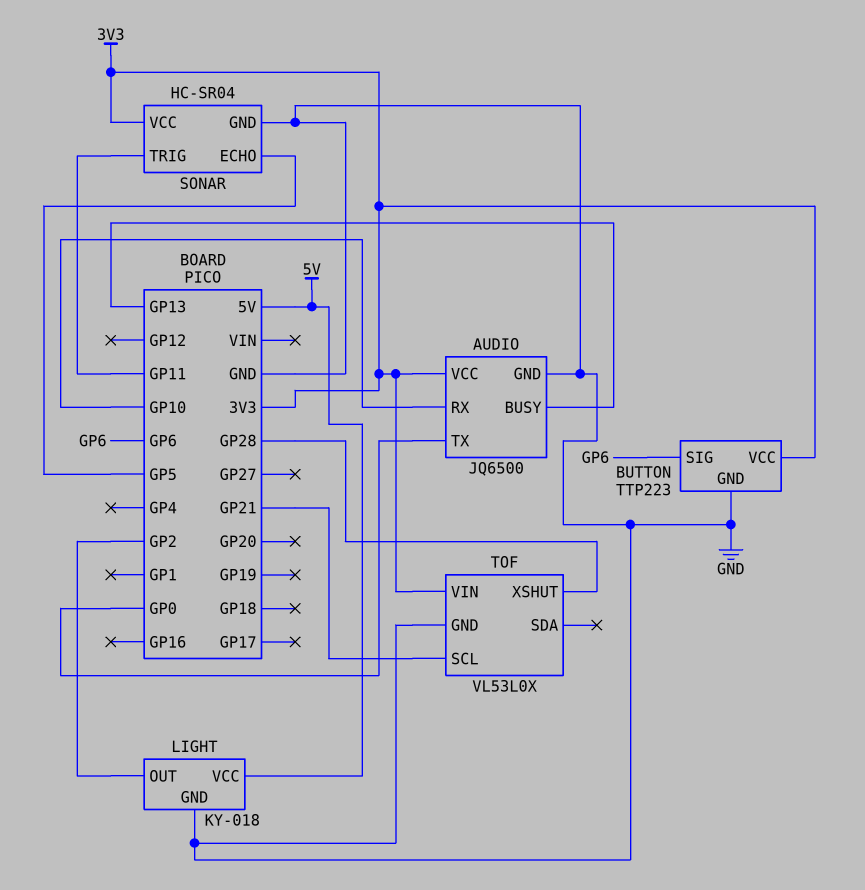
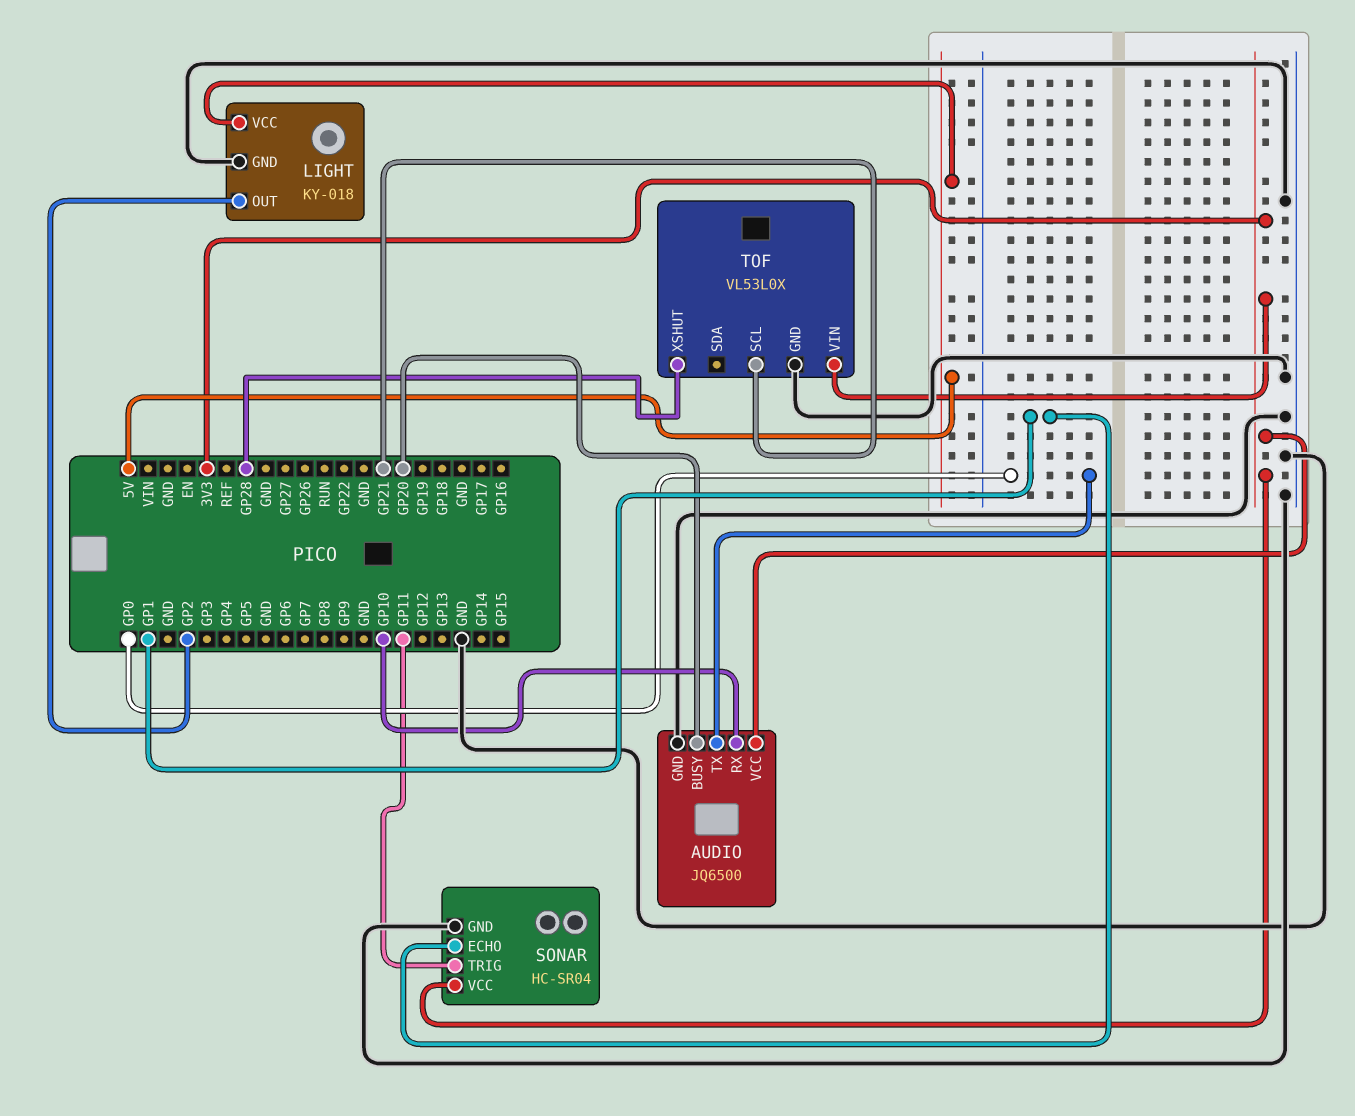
AUDIO pin BUSY: GP13 -> GP20
BUTTON: TTP223 -> none
BUTTON pin GND: GND -> none
BUTTON pin SIG: GP6 -> none
BUTTON pin VCC: 3V3 -> none
SONAR pin ECHO: GP5 -> GP1

